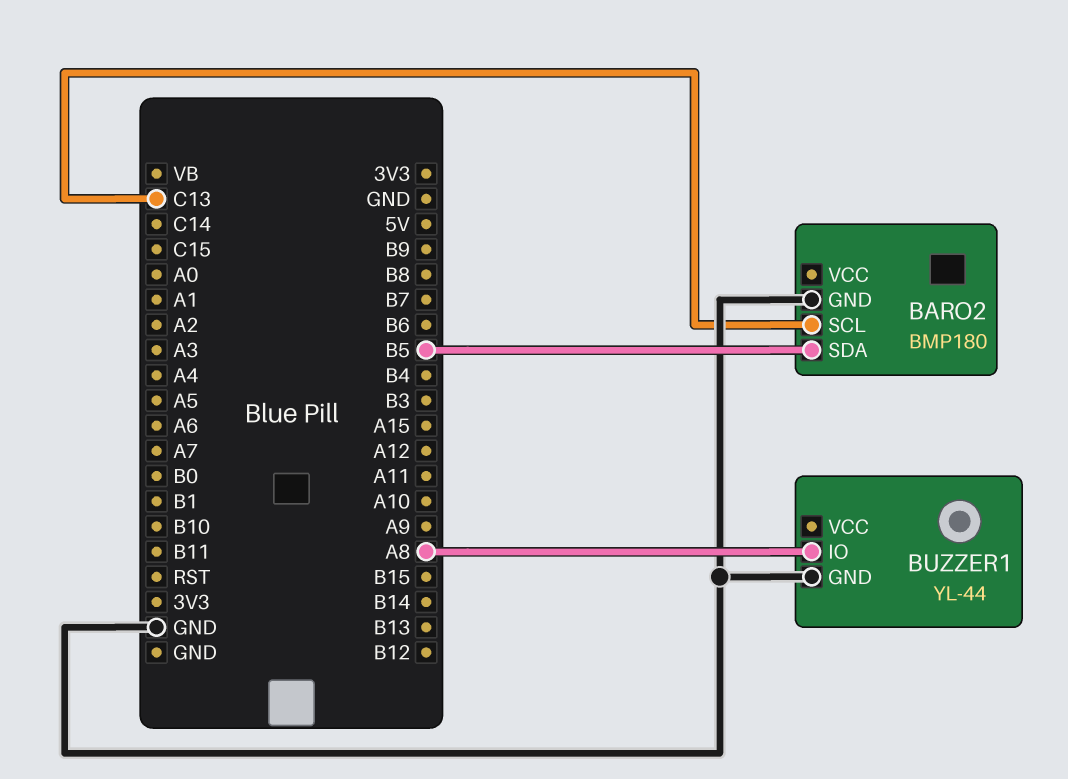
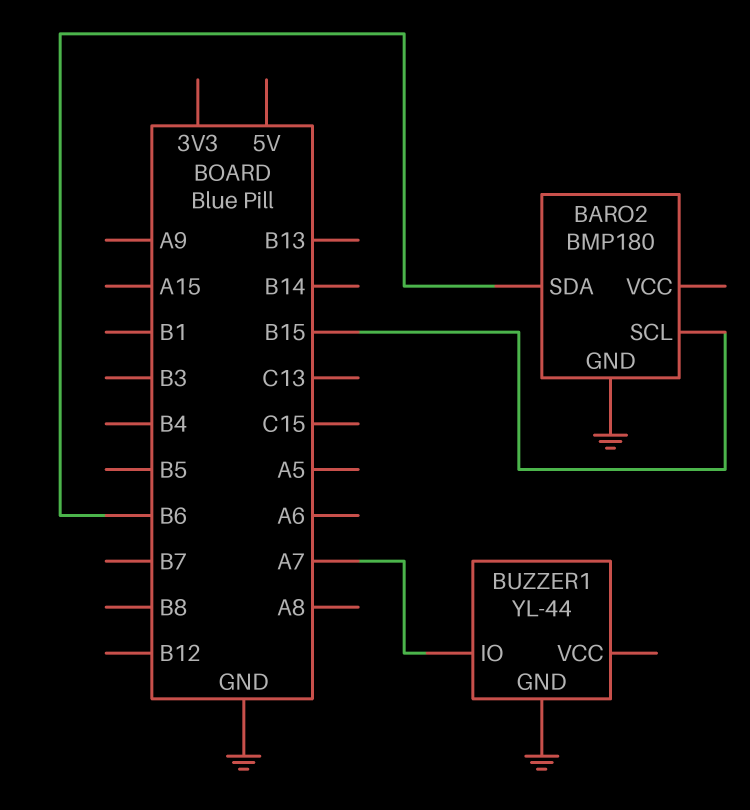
BARO2 pin SCL: C13 -> B15
BARO2 pin SDA: B5 -> B6
BUZZER1 pin IO: A8 -> A7

